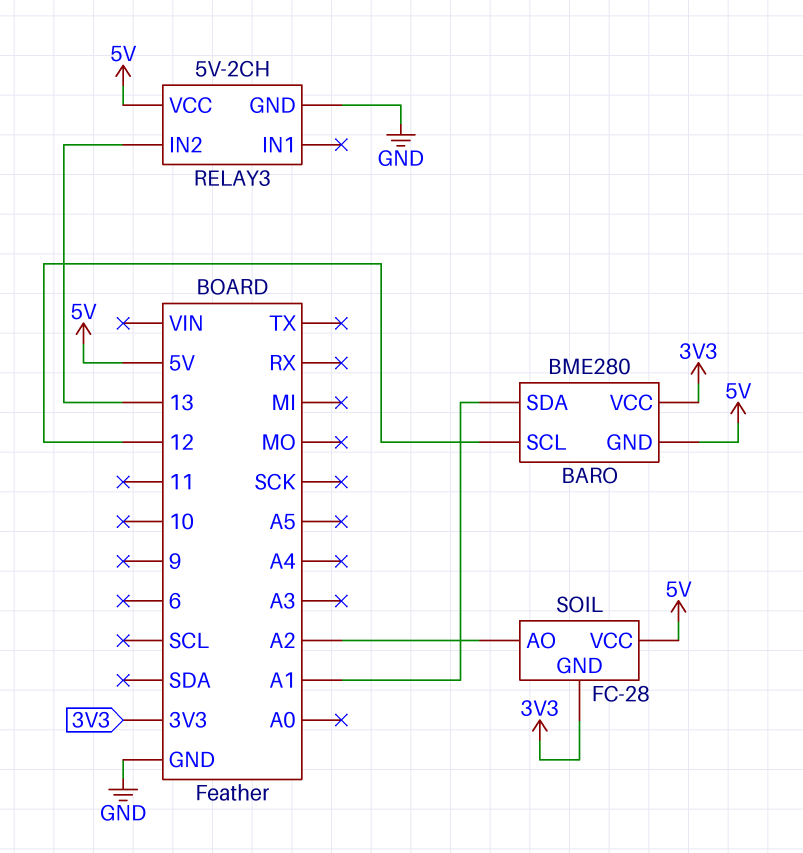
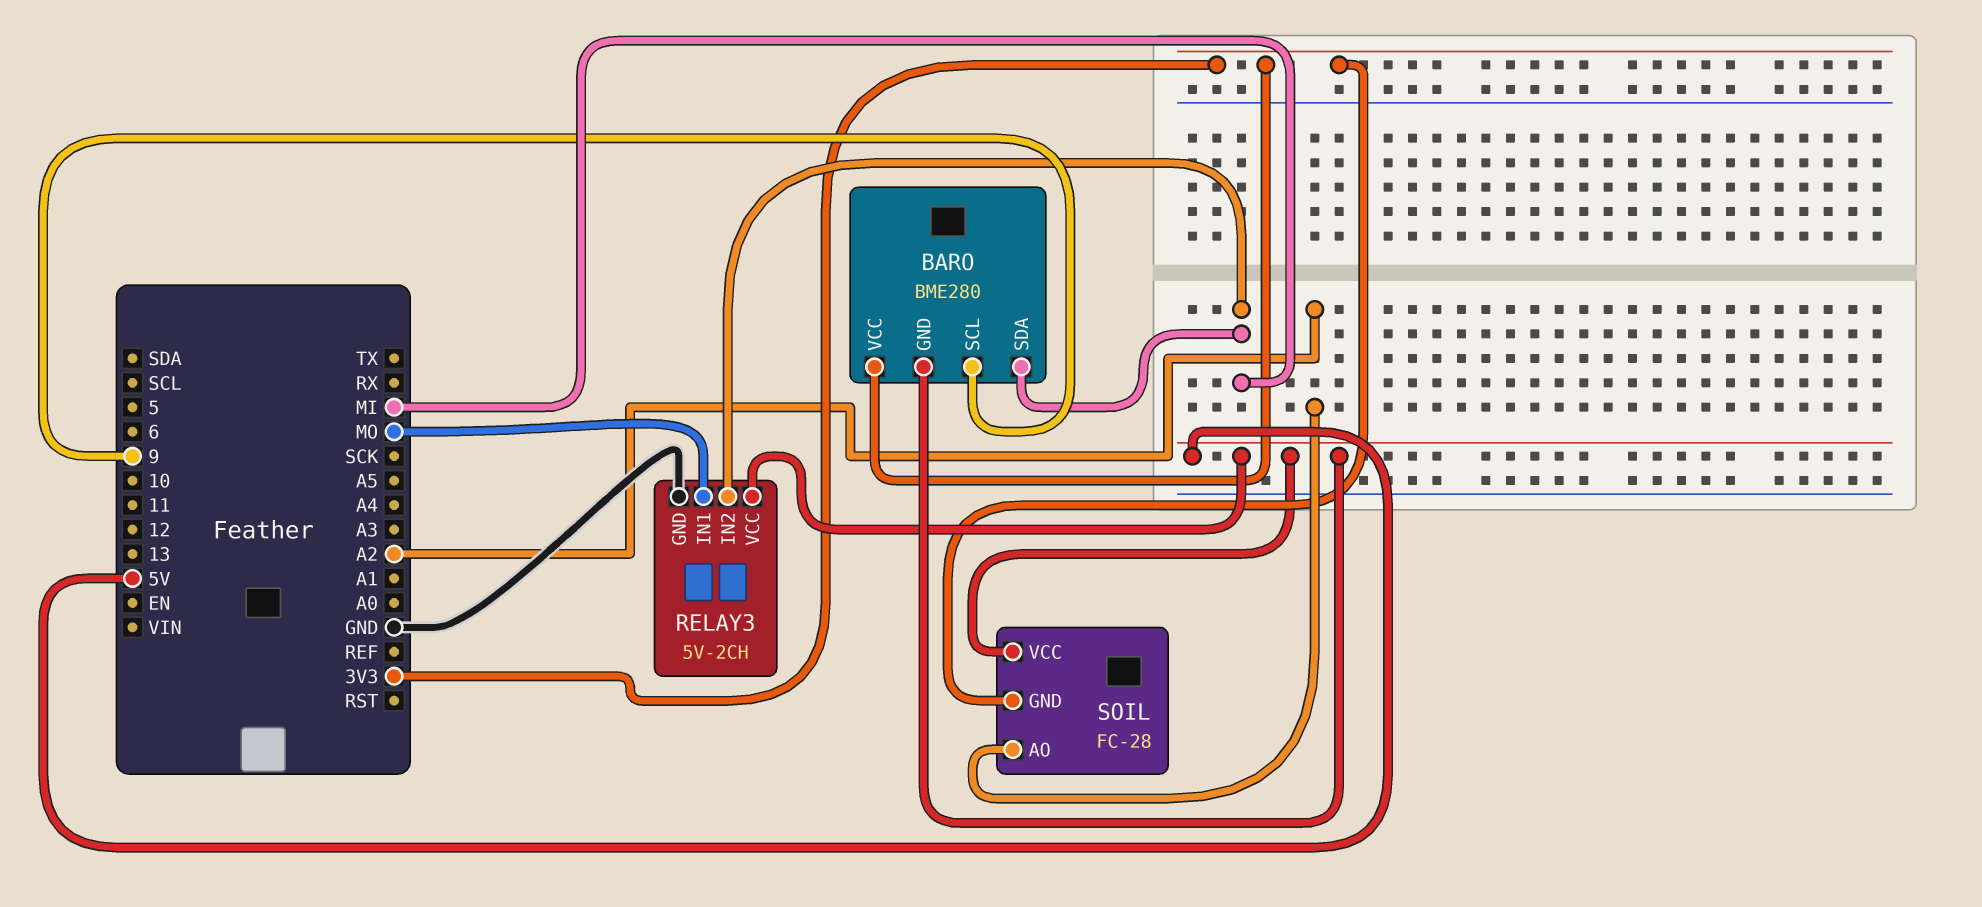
BARO pin SCL: 12 -> 9
BARO pin SDA: A1 -> MI
RELAY3 pin IN1: none -> MO
RELAY3 pin IN2: 13 -> MI

